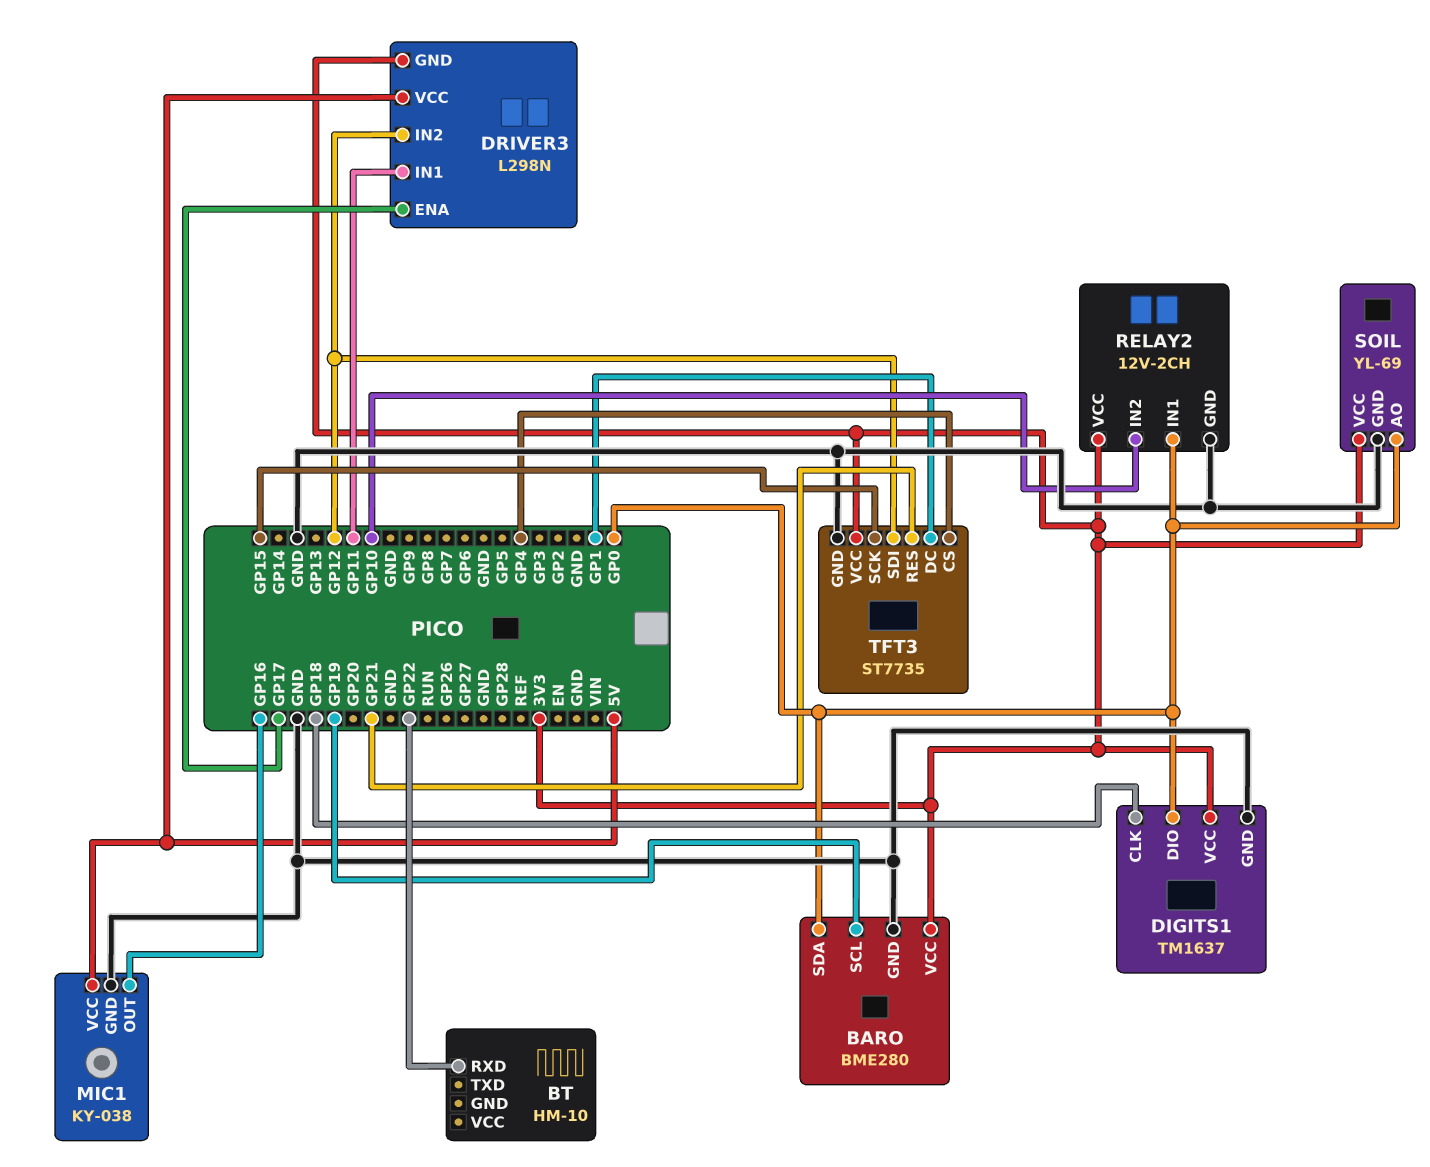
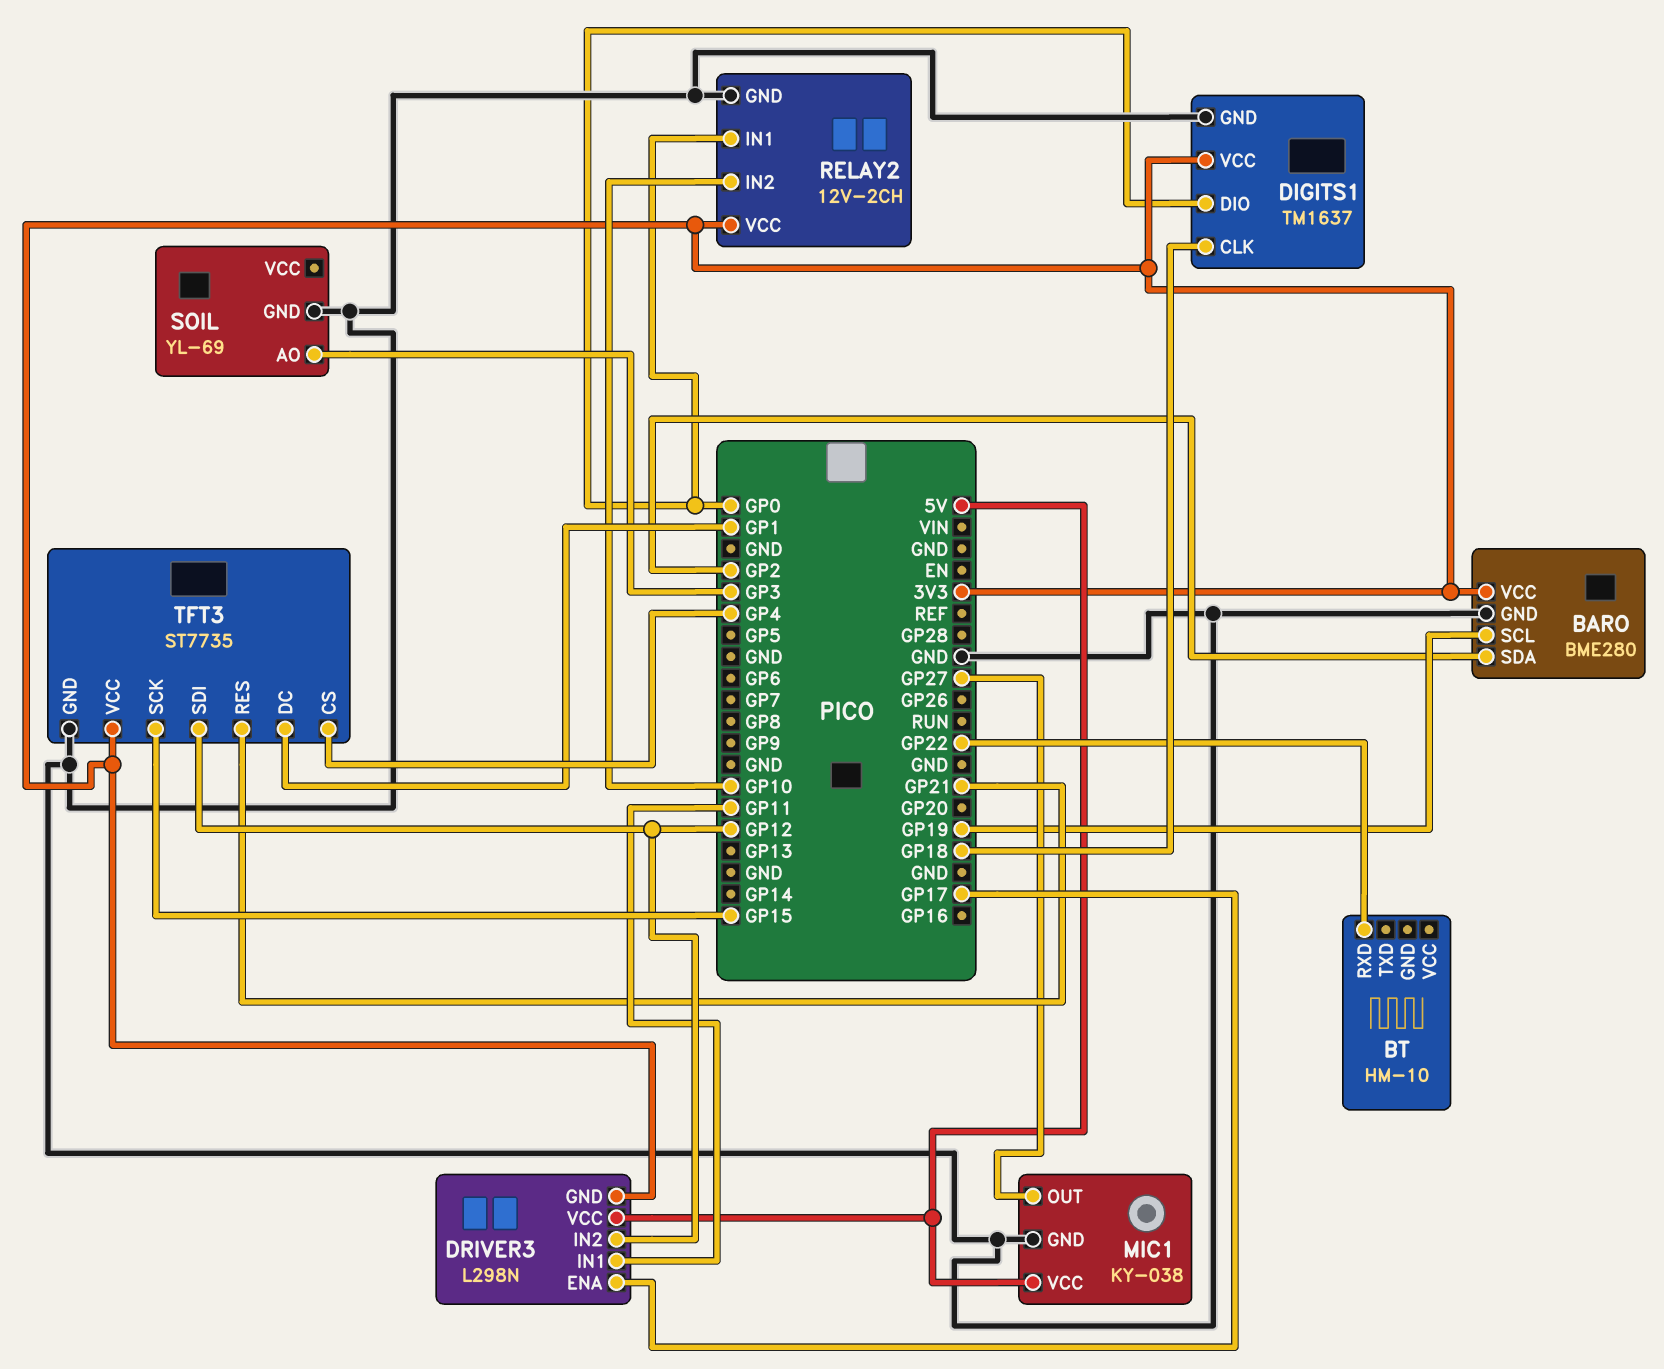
BARO pin SDA: GP0 -> GP2
MIC1 pin OUT: GP16 -> GP27
SOIL pin AO: GP0 -> GP3
SOIL pin VCC: 3V3 -> none

